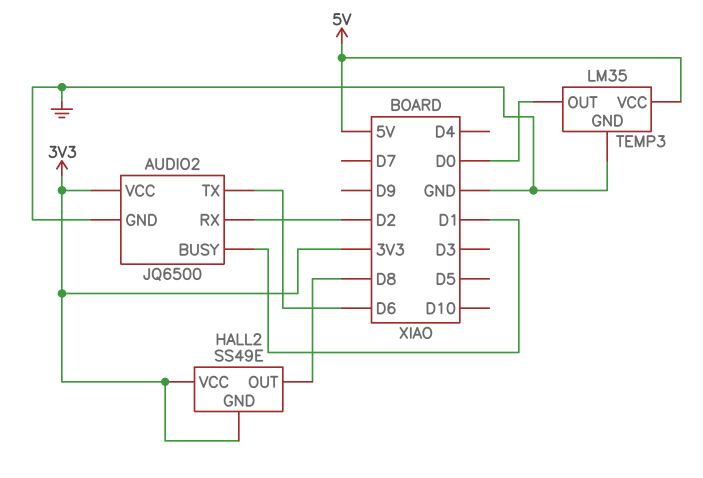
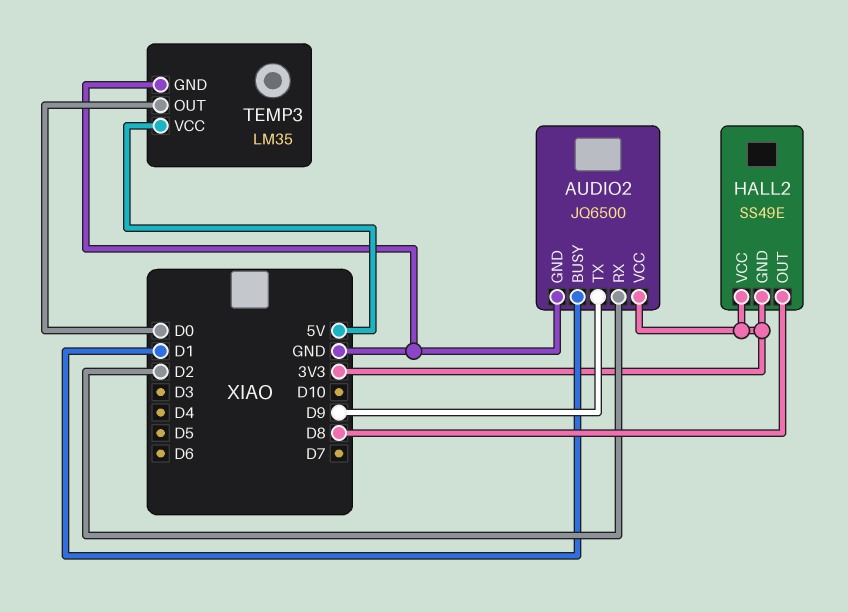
AUDIO2 pin TX: D6 -> D9

